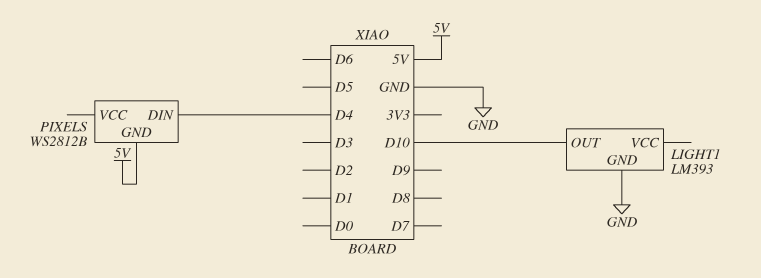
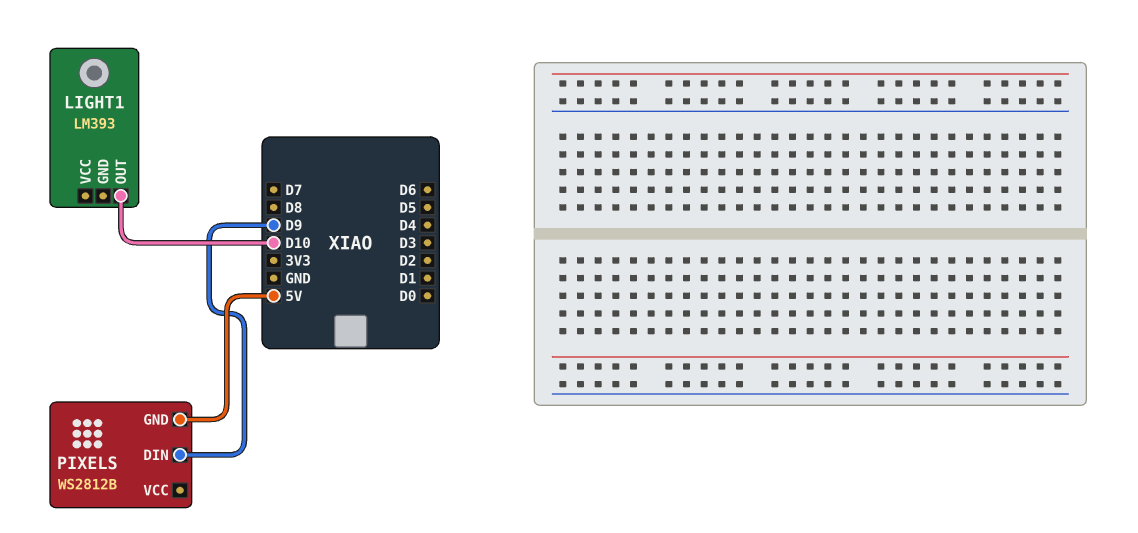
LIGHT1 pin GND: GND -> none
PIXELS pin DIN: D4 -> D9

